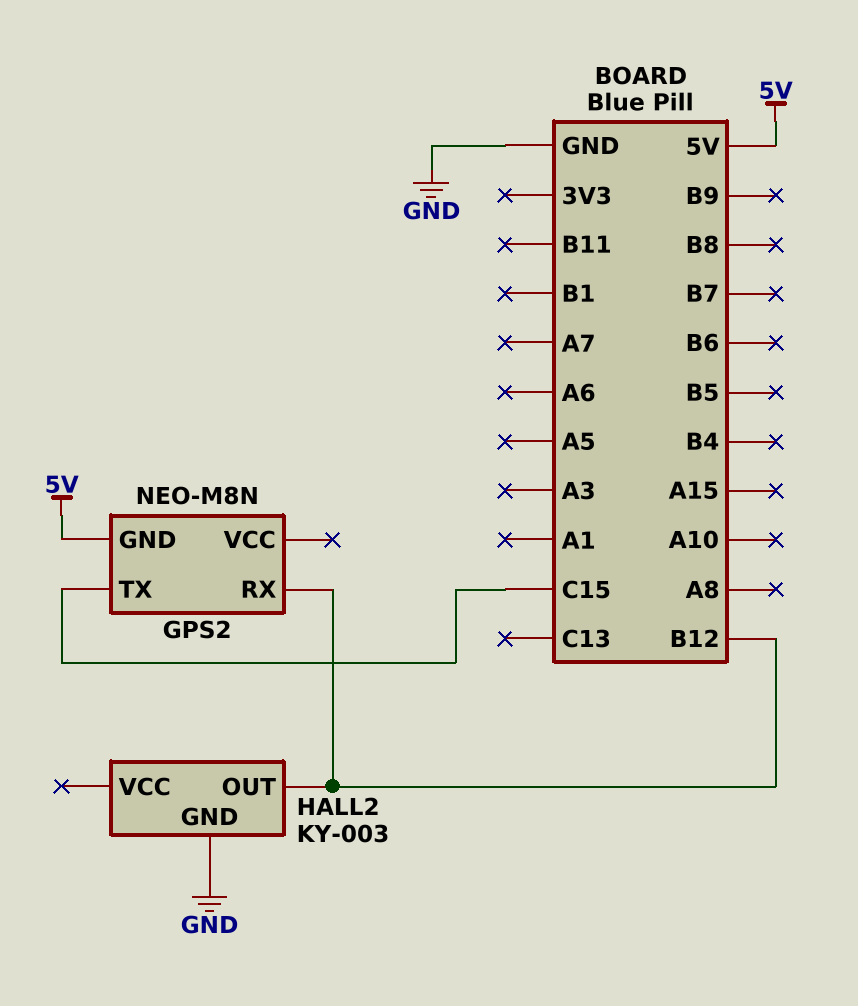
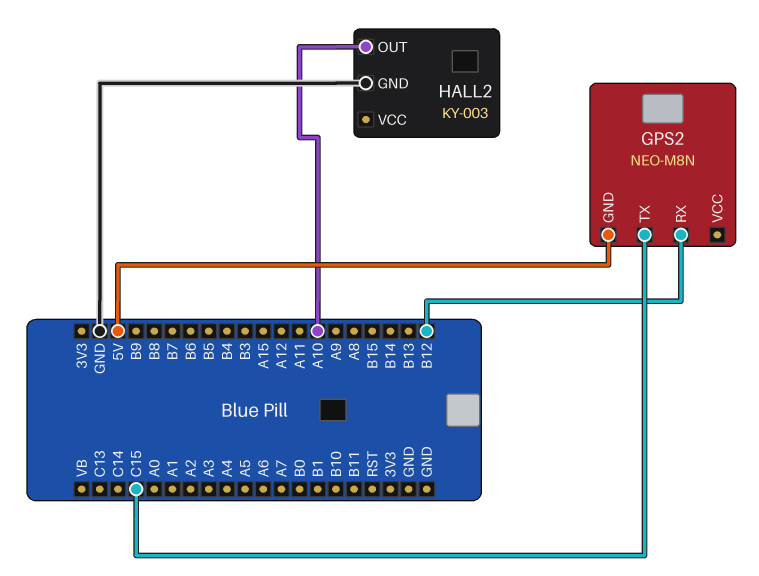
HALL2 pin OUT: B12 -> A10

